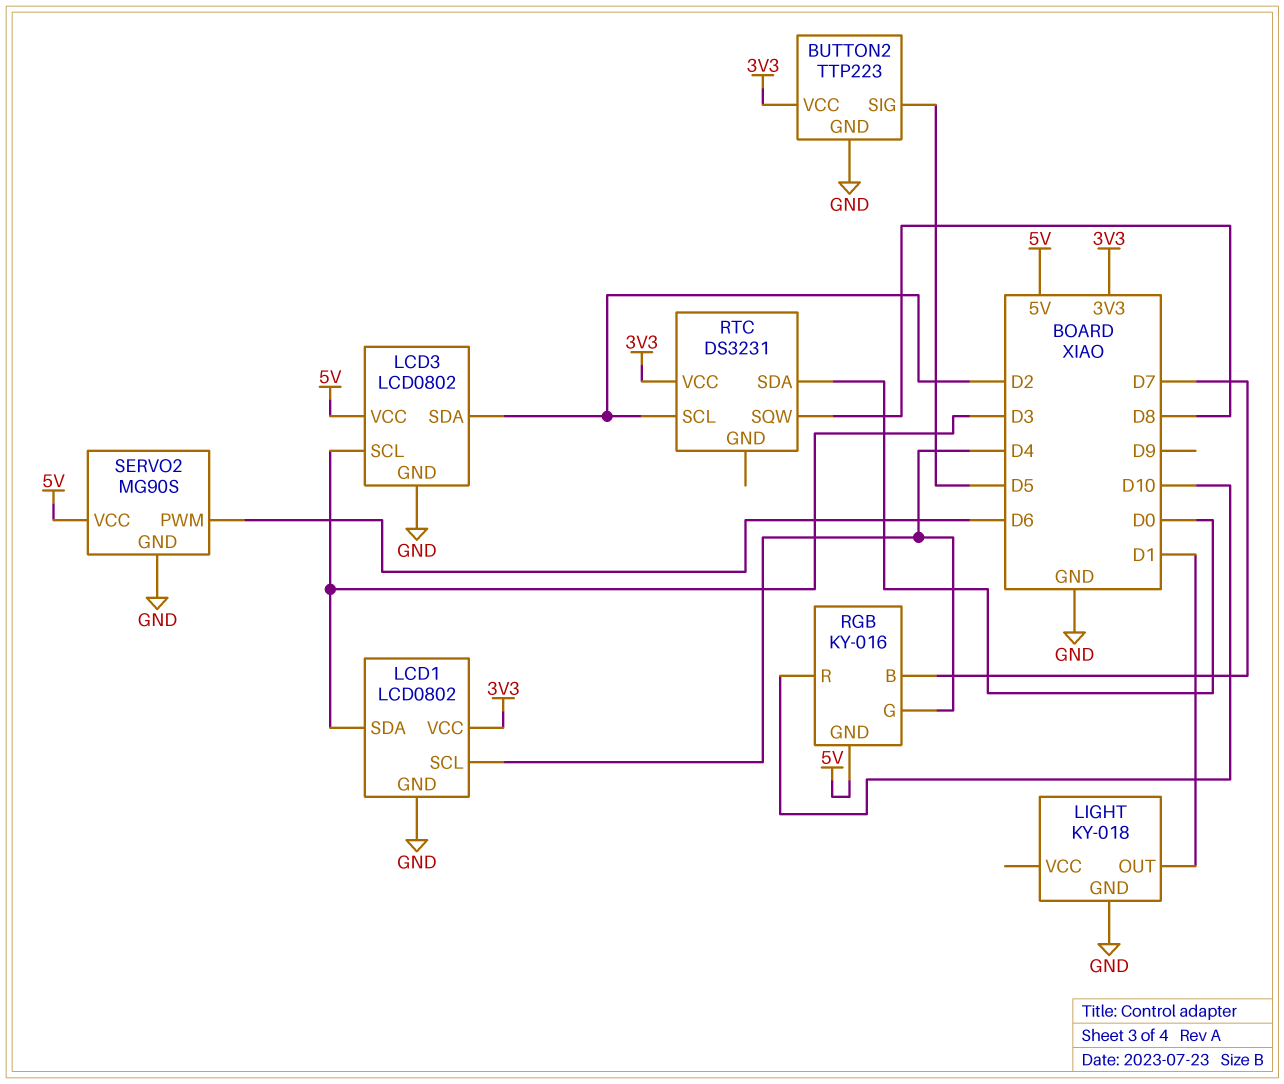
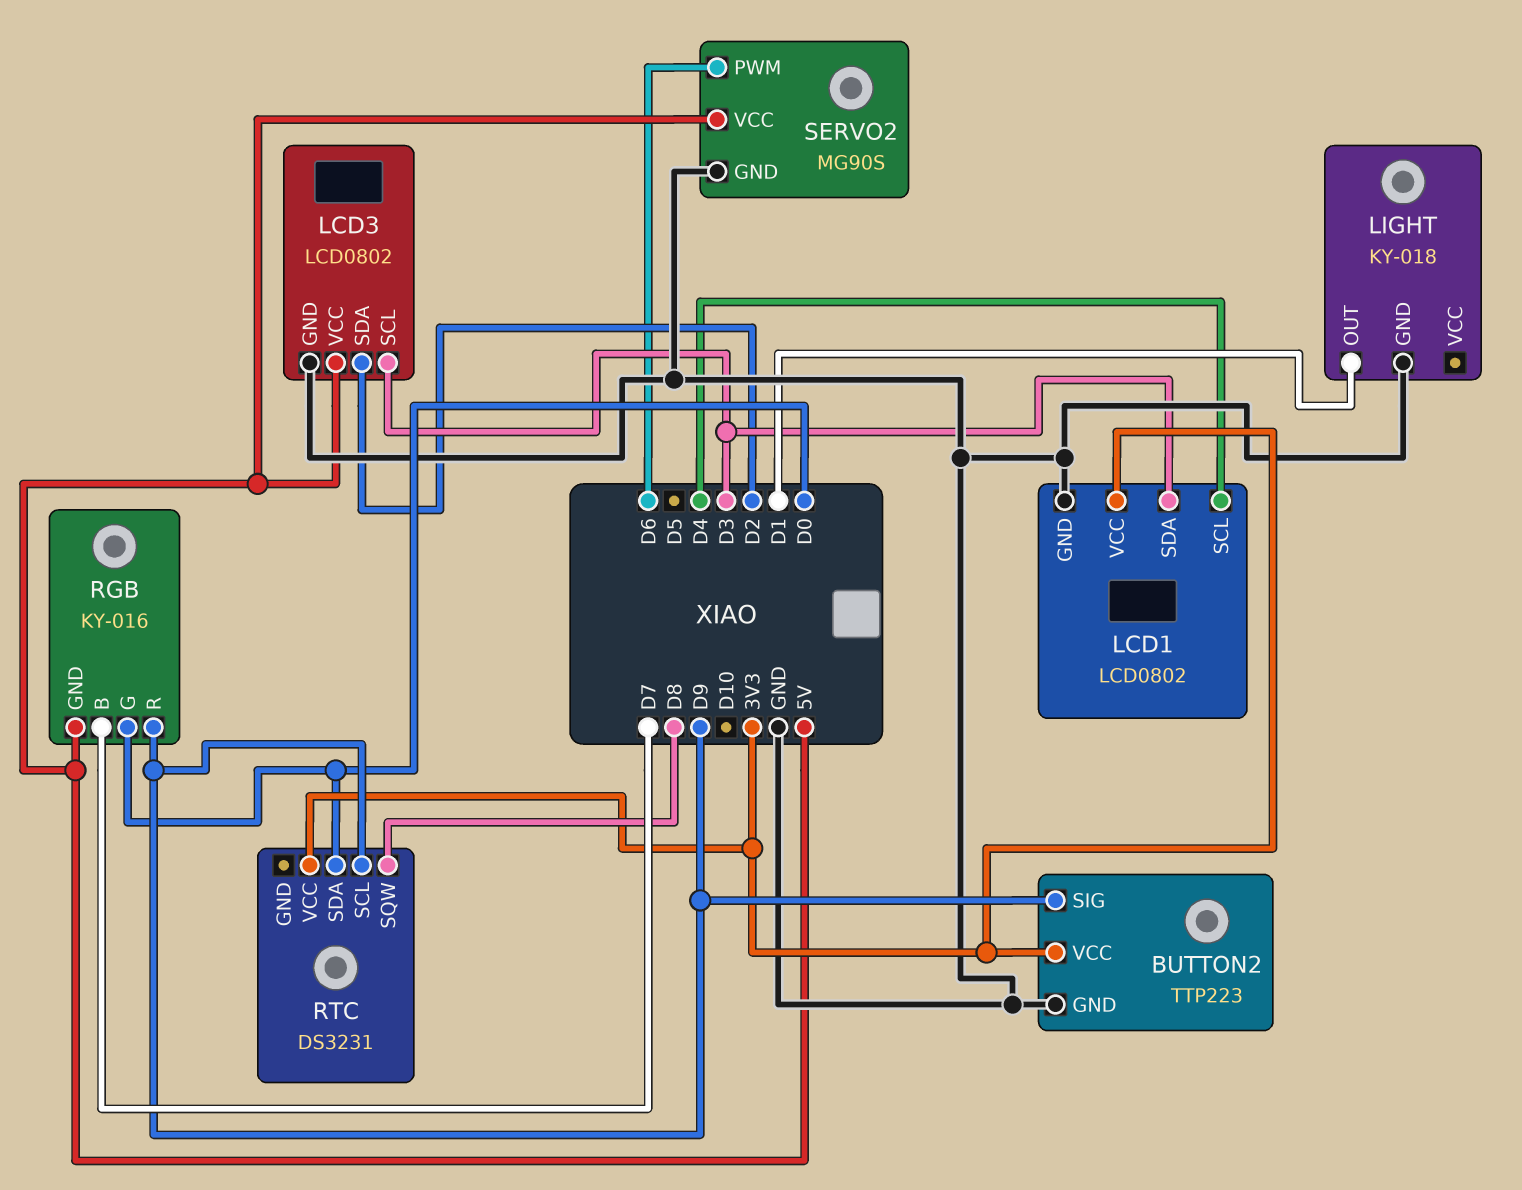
BUTTON2 pin SIG: D5 -> D9
RGB pin G: D4 -> D0
RGB pin R: D10 -> D9
RTC pin SCL: D2 -> D9

